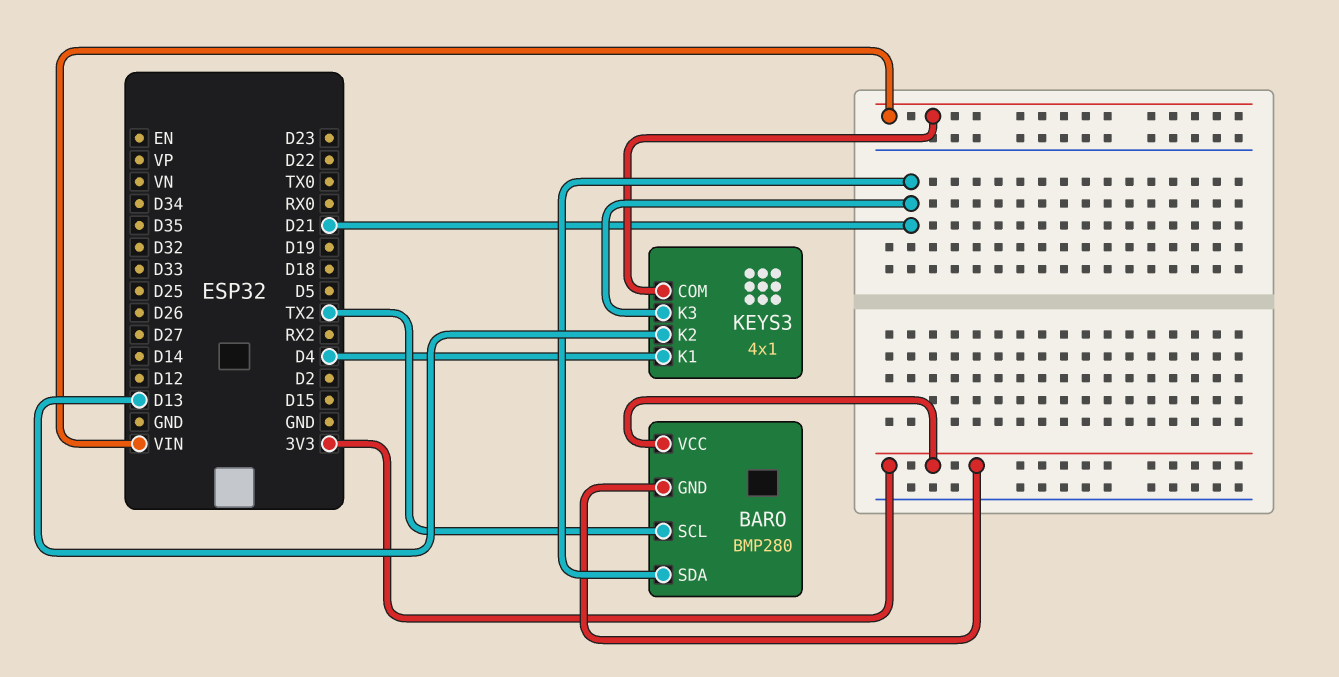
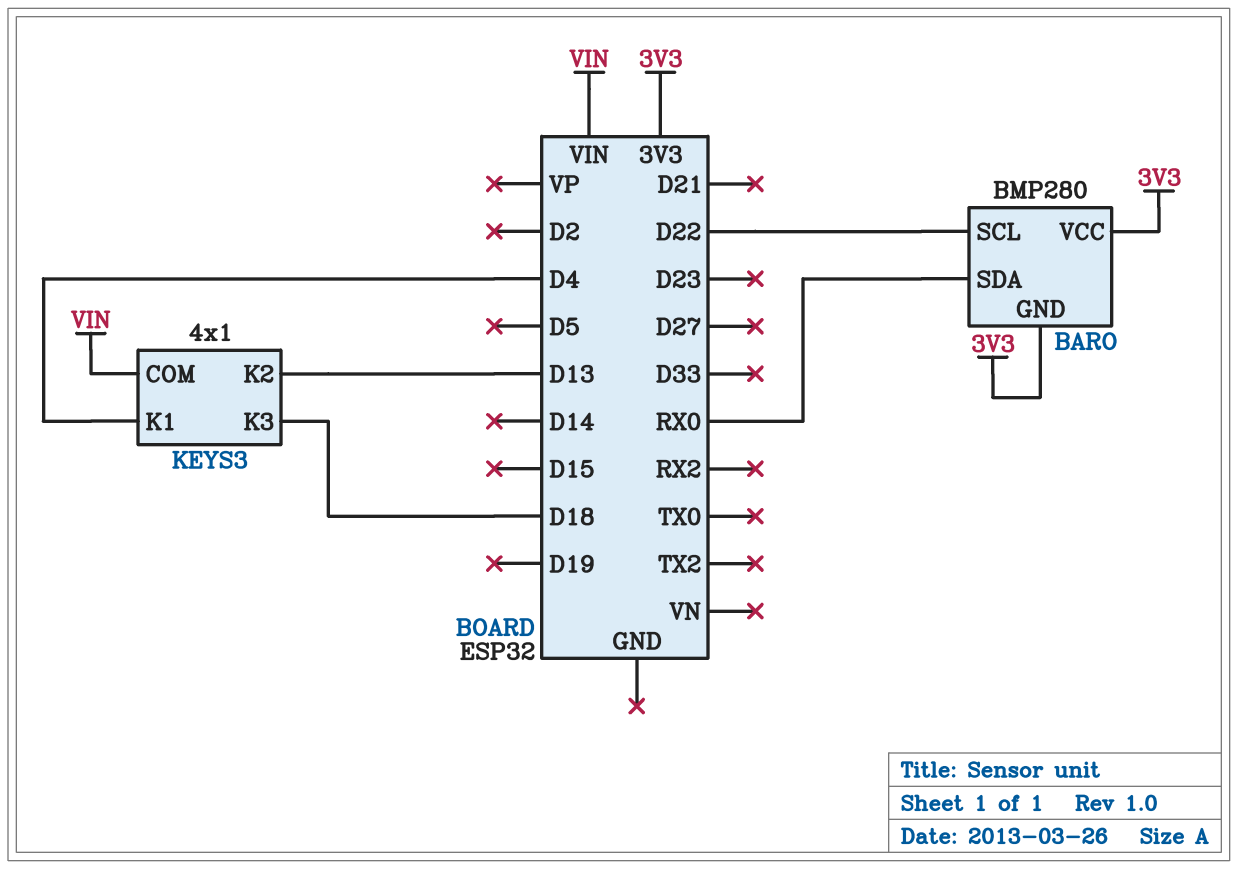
BARO pin SCL: TX2 -> D22
BARO pin SDA: D21 -> RX0
KEYS3 pin K3: D21 -> D18

